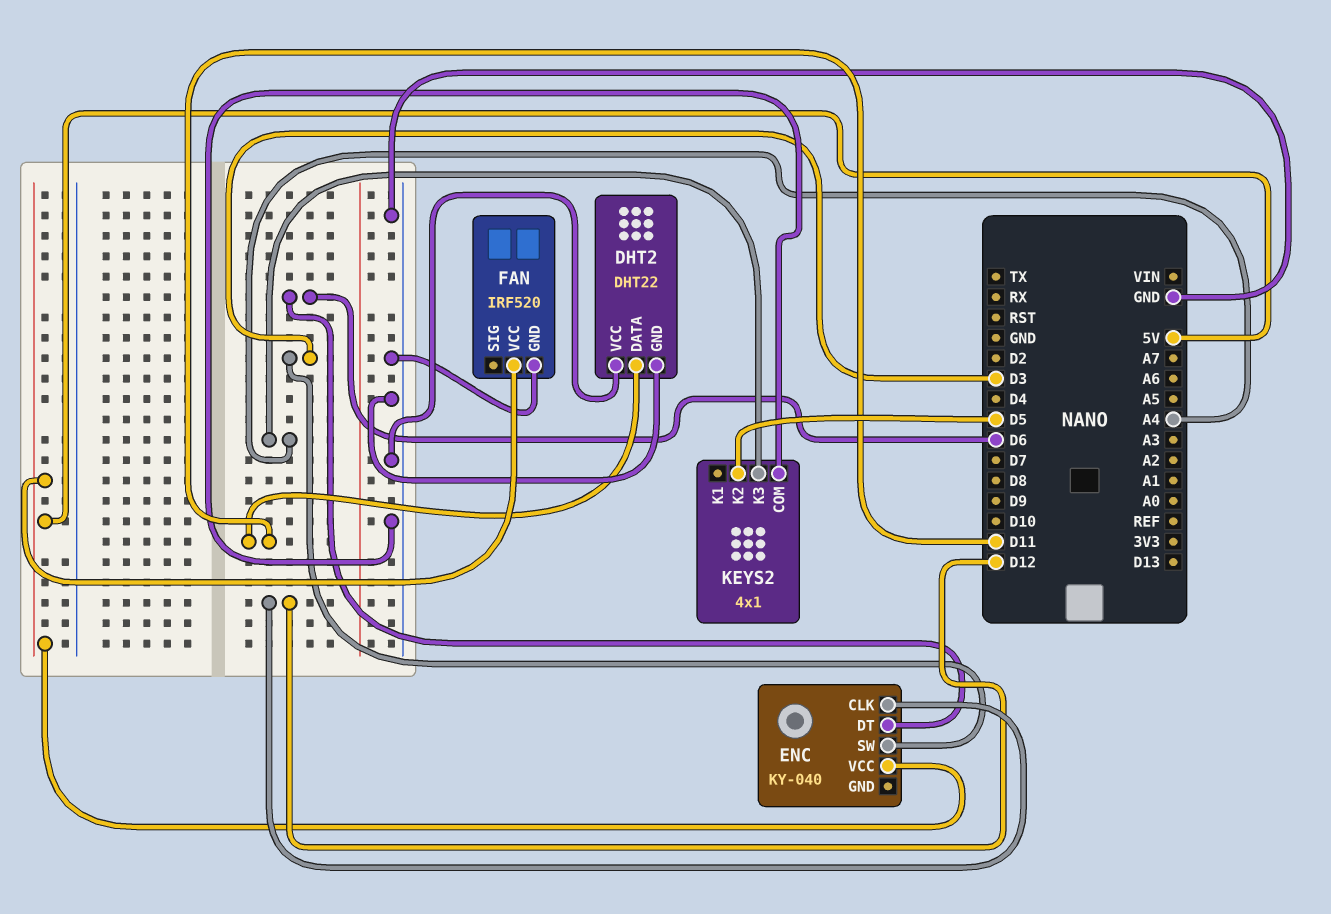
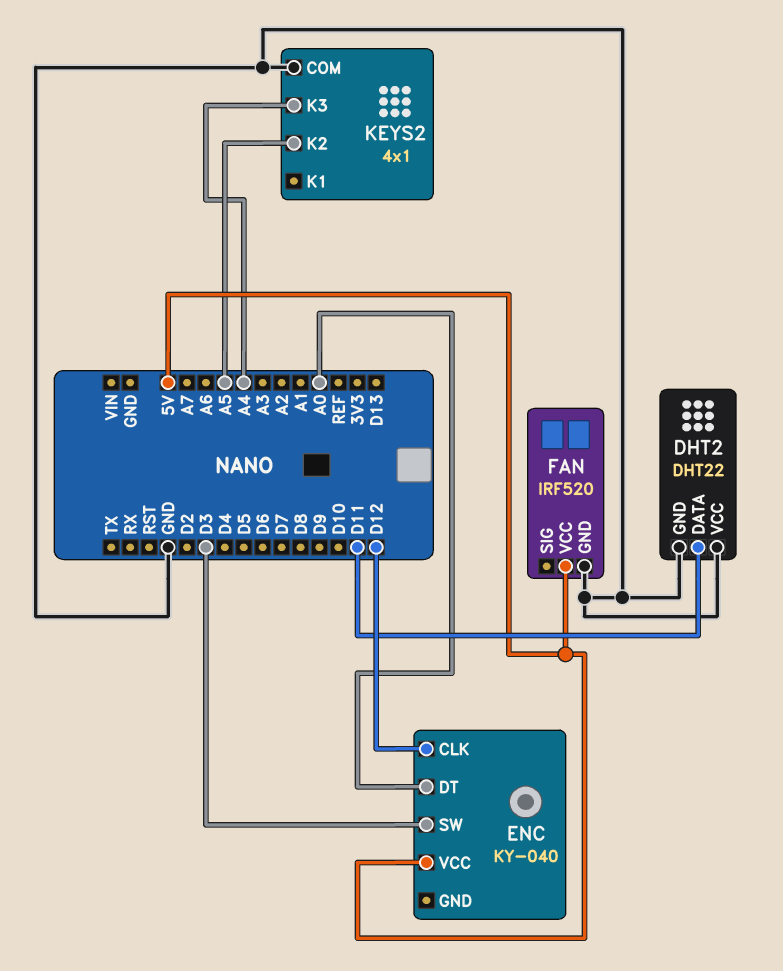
ENC pin DT: D6 -> A0
KEYS2 pin K2: D5 -> A5

